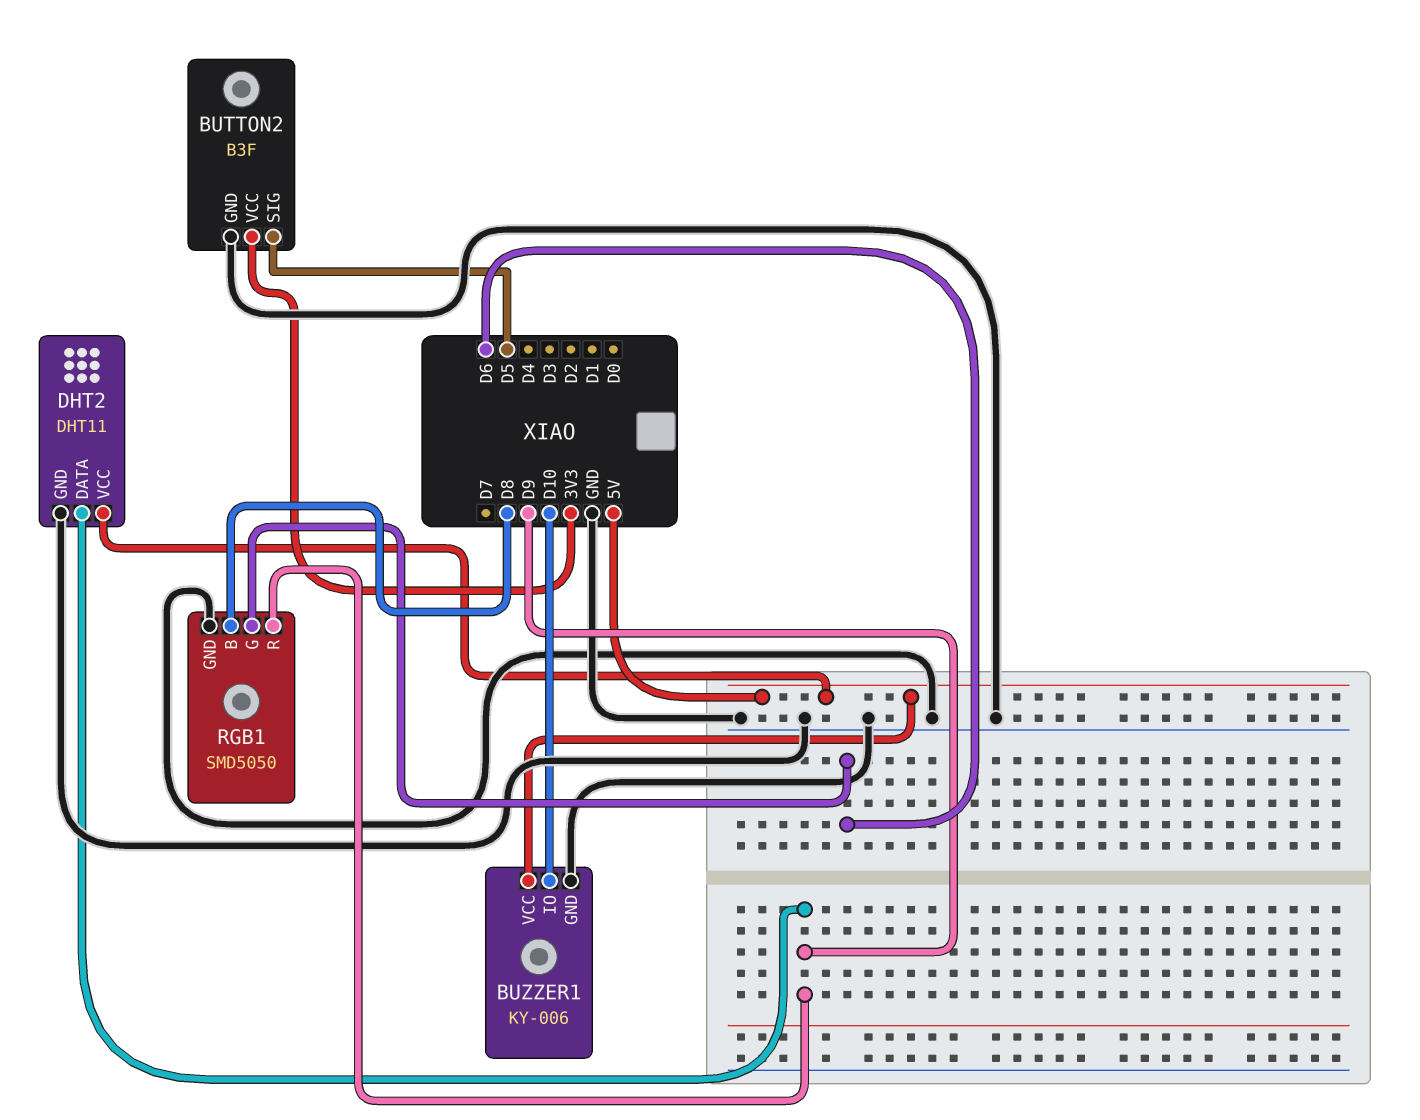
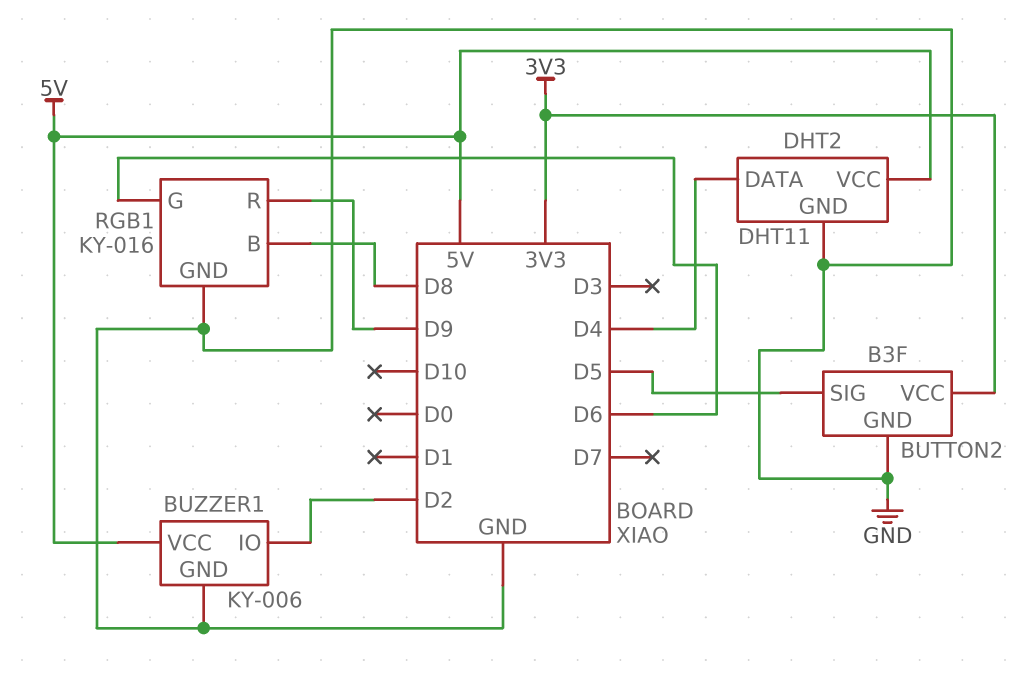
BUZZER1 pin IO: D10 -> D2
DHT2 pin DATA: D9 -> D4
RGB1: SMD5050 -> KY-016

